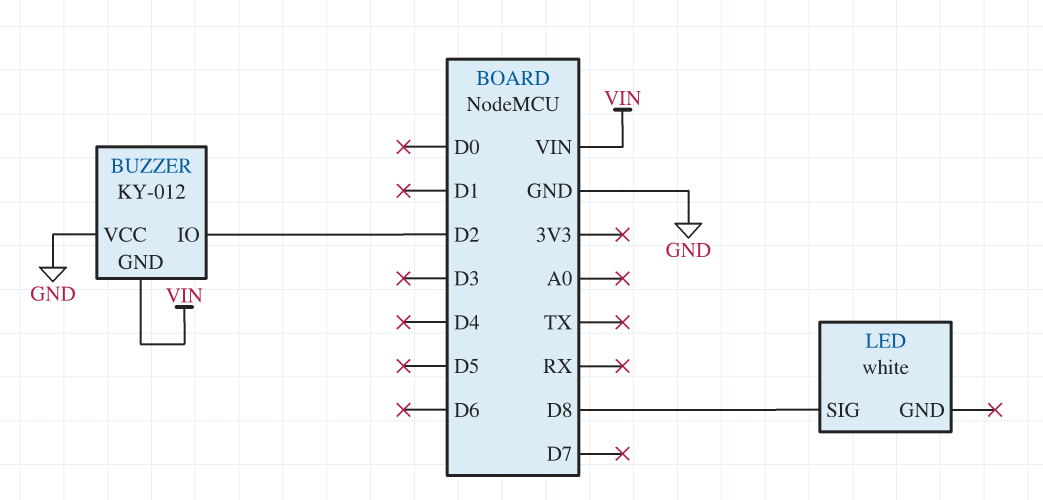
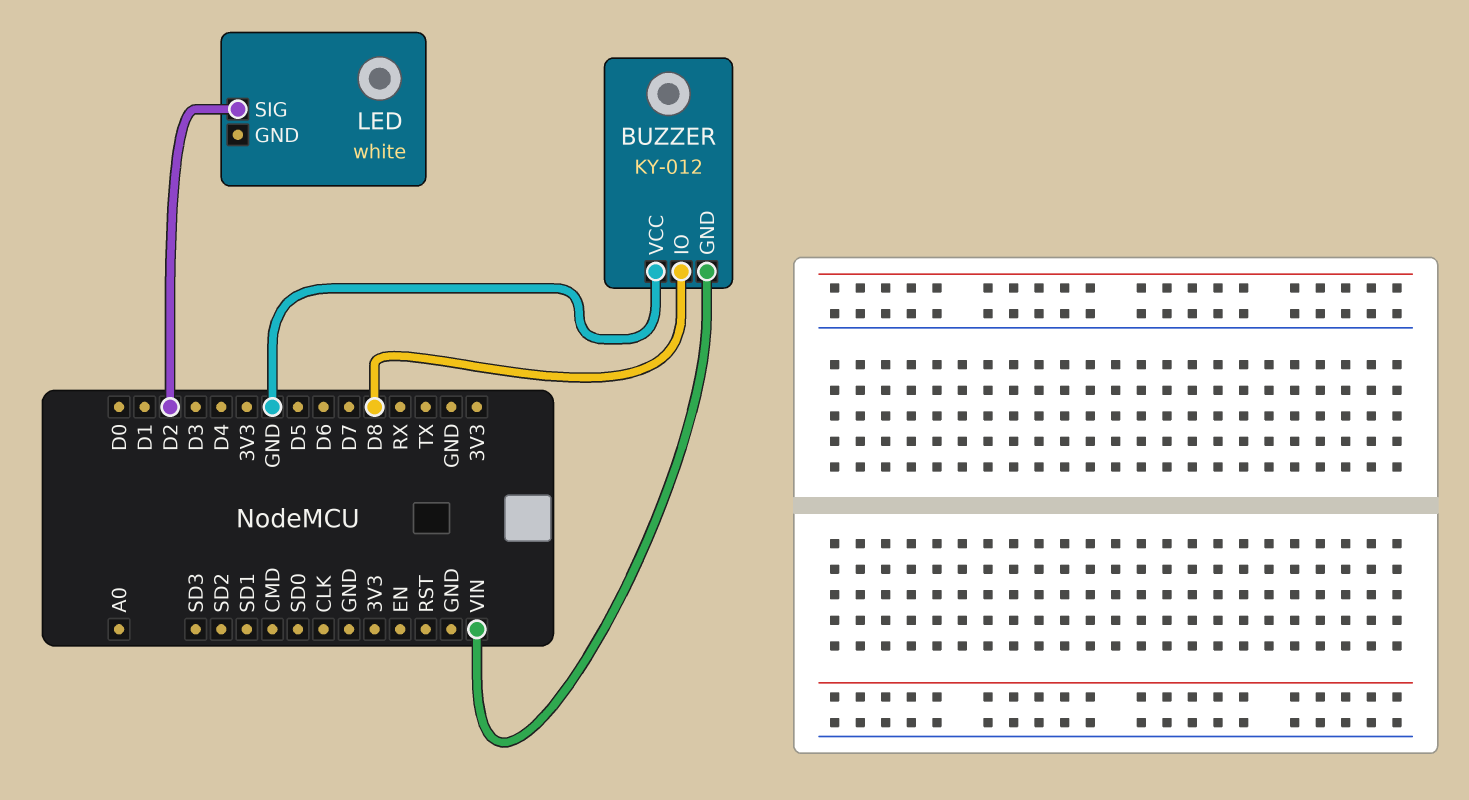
BUZZER pin IO: D2 -> D8
LED pin SIG: D8 -> D2

